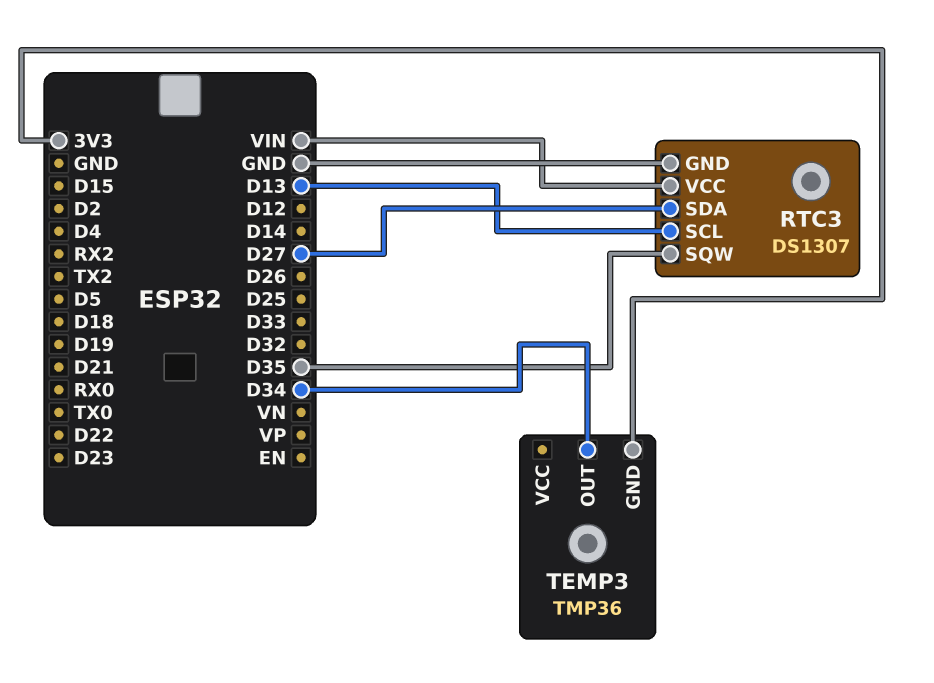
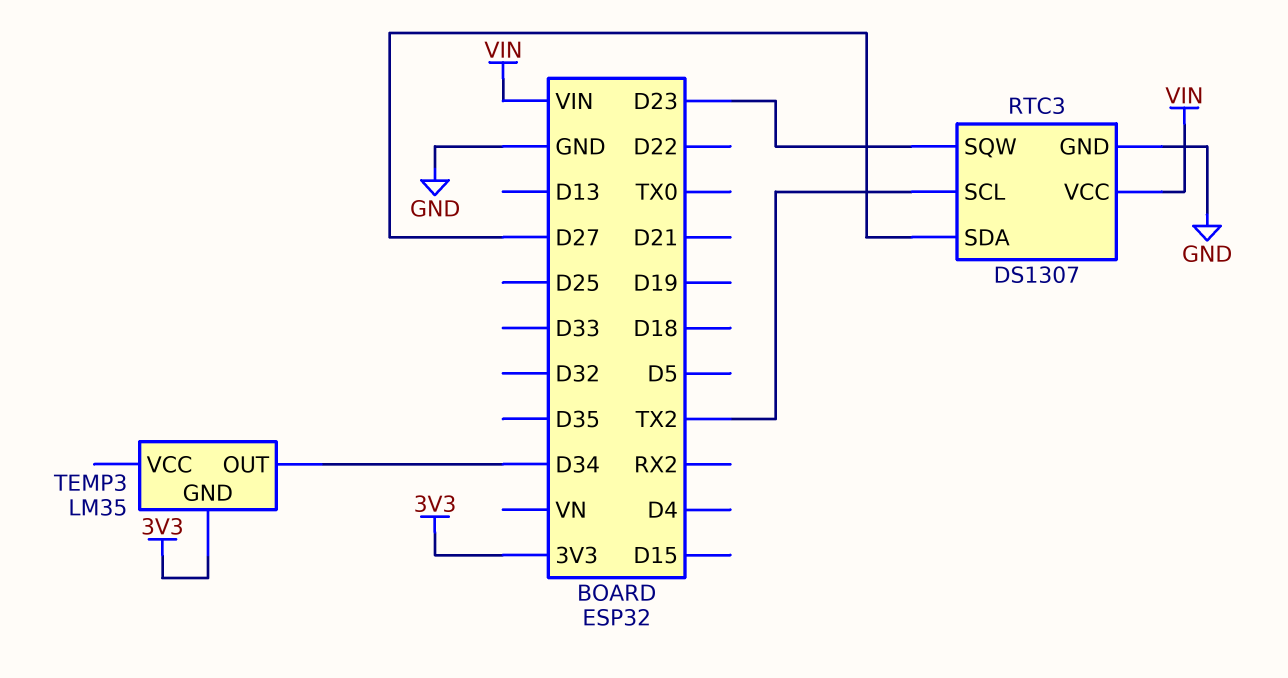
RTC3 pin SCL: D13 -> TX2
RTC3 pin SQW: D35 -> D23
TEMP3: TMP36 -> LM35

